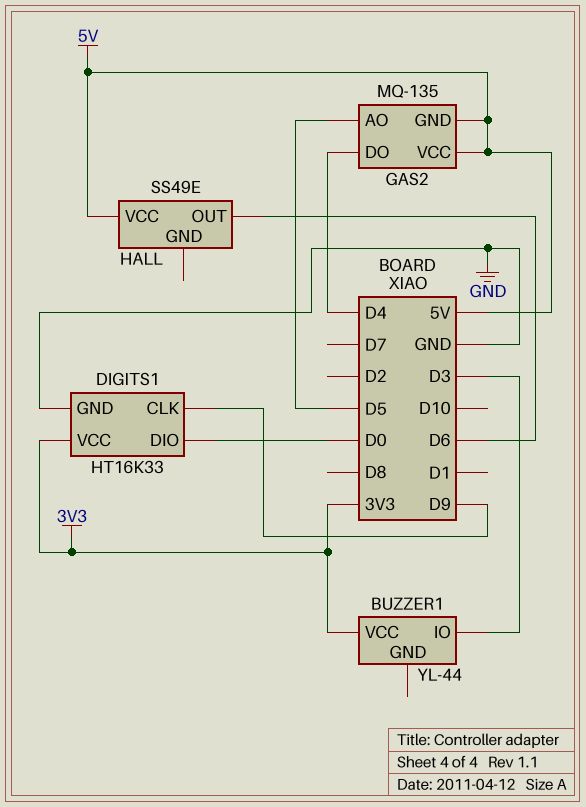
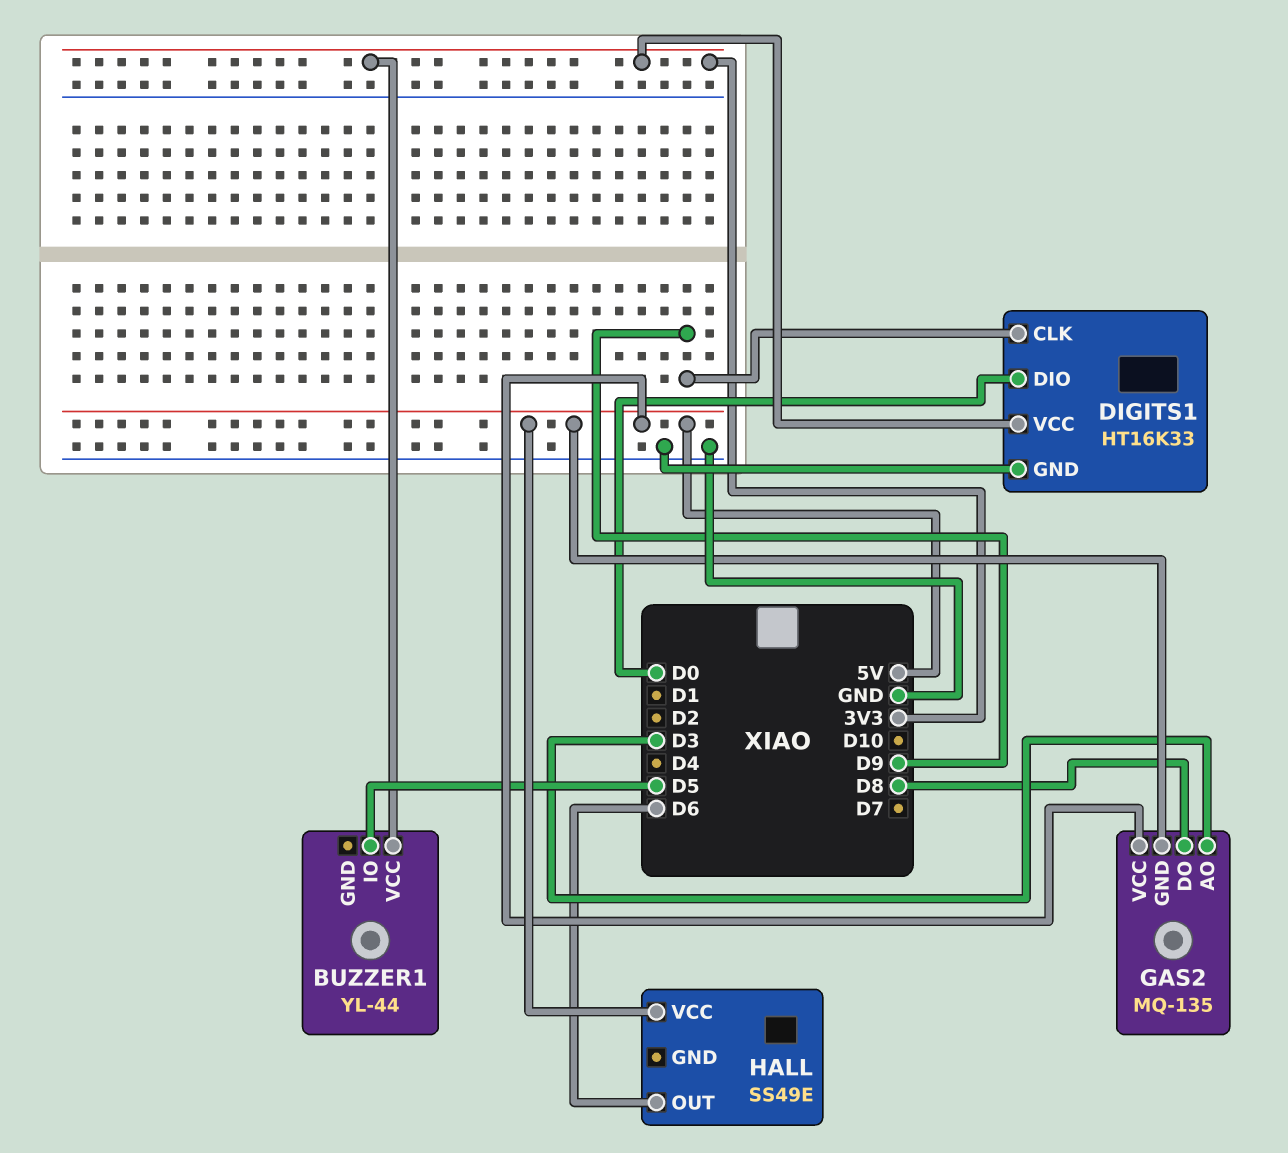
BUZZER1 pin IO: D3 -> D5
GAS2 pin AO: D5 -> D3
GAS2 pin DO: D4 -> D8

